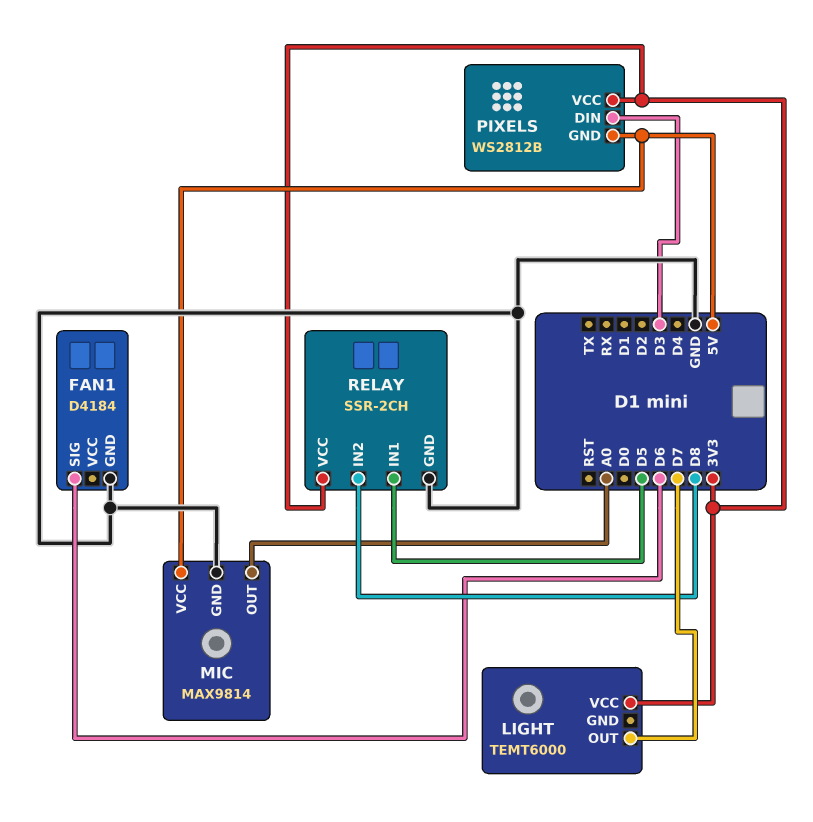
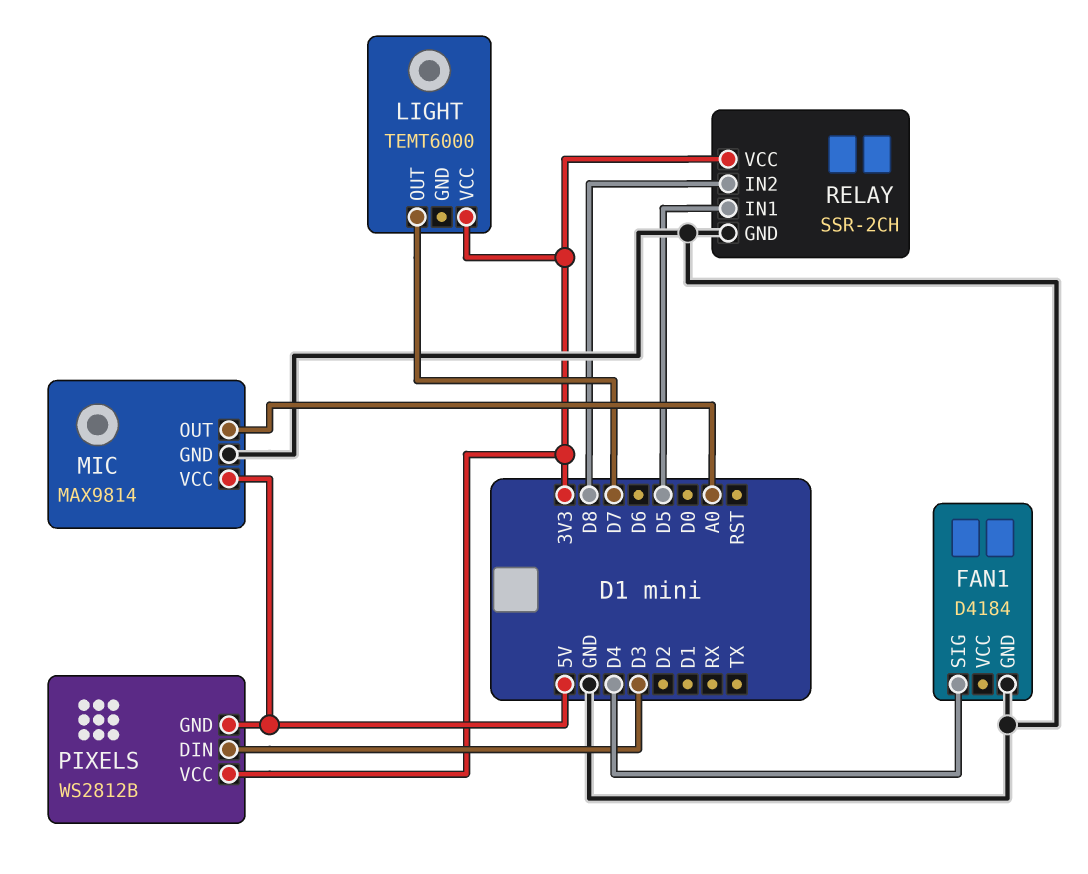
FAN1 pin SIG: D6 -> D4

